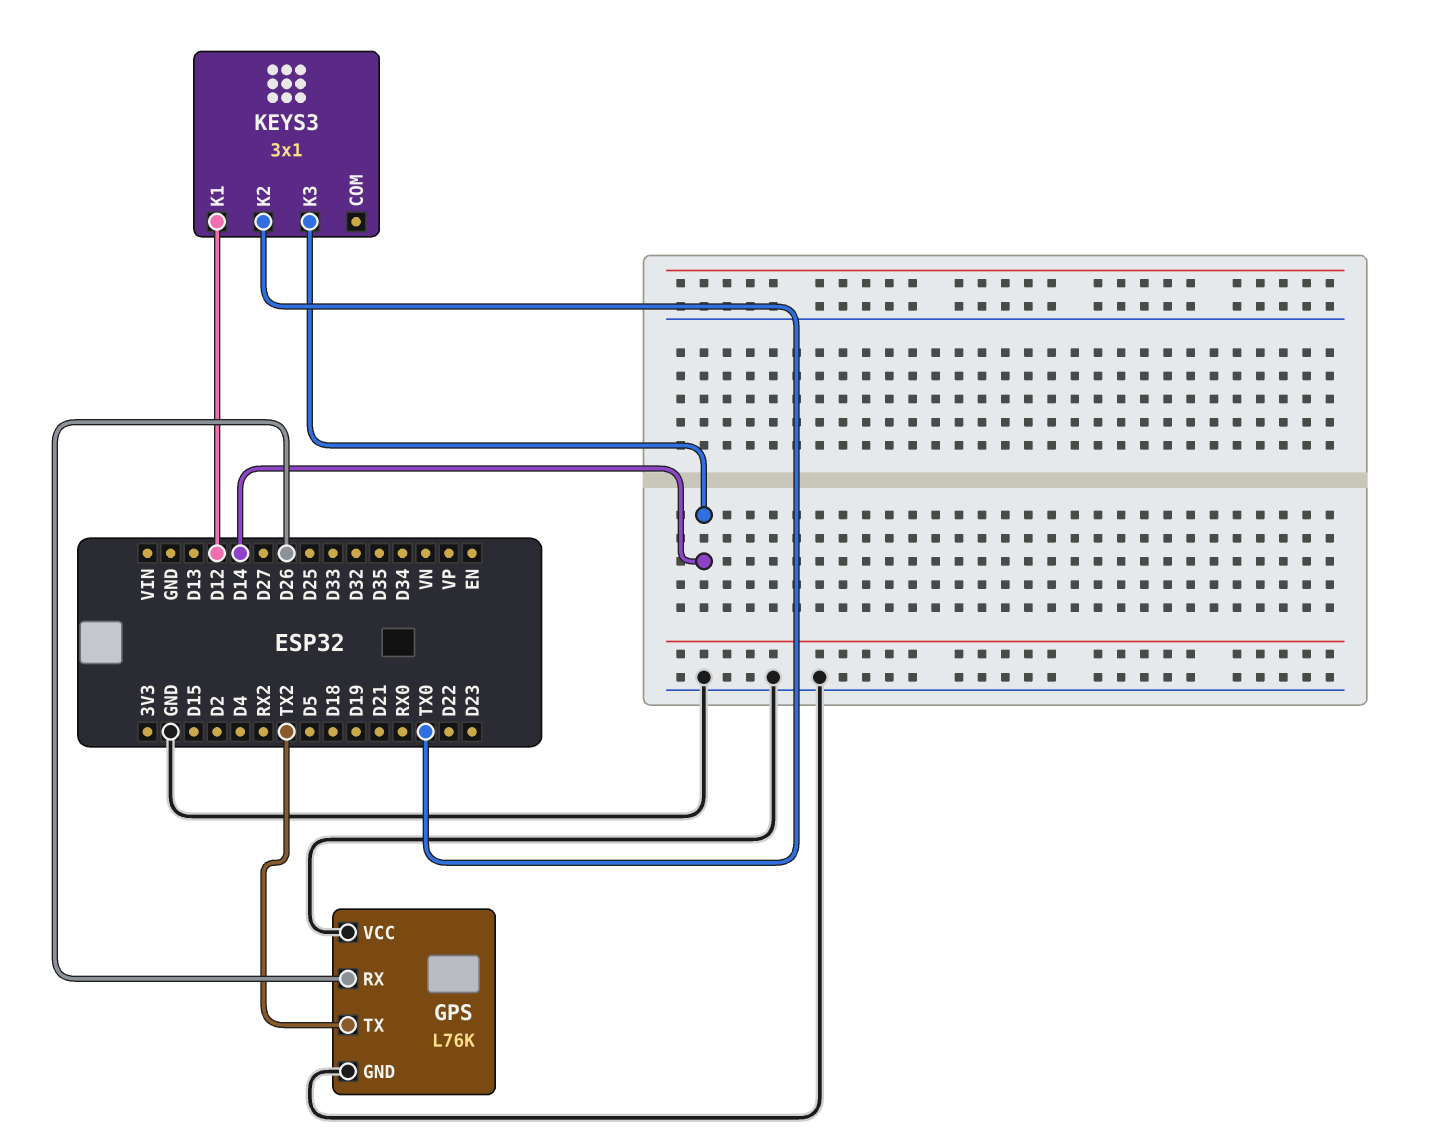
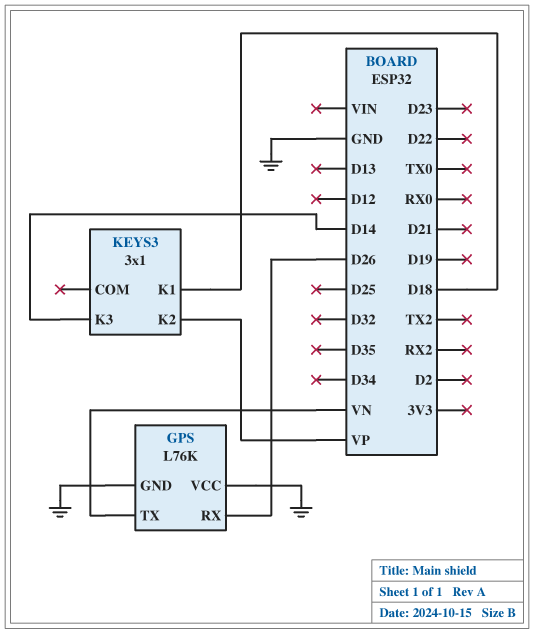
GPS pin TX: TX2 -> VN
KEYS3 pin K1: D12 -> D18
KEYS3 pin K2: TX0 -> VP

